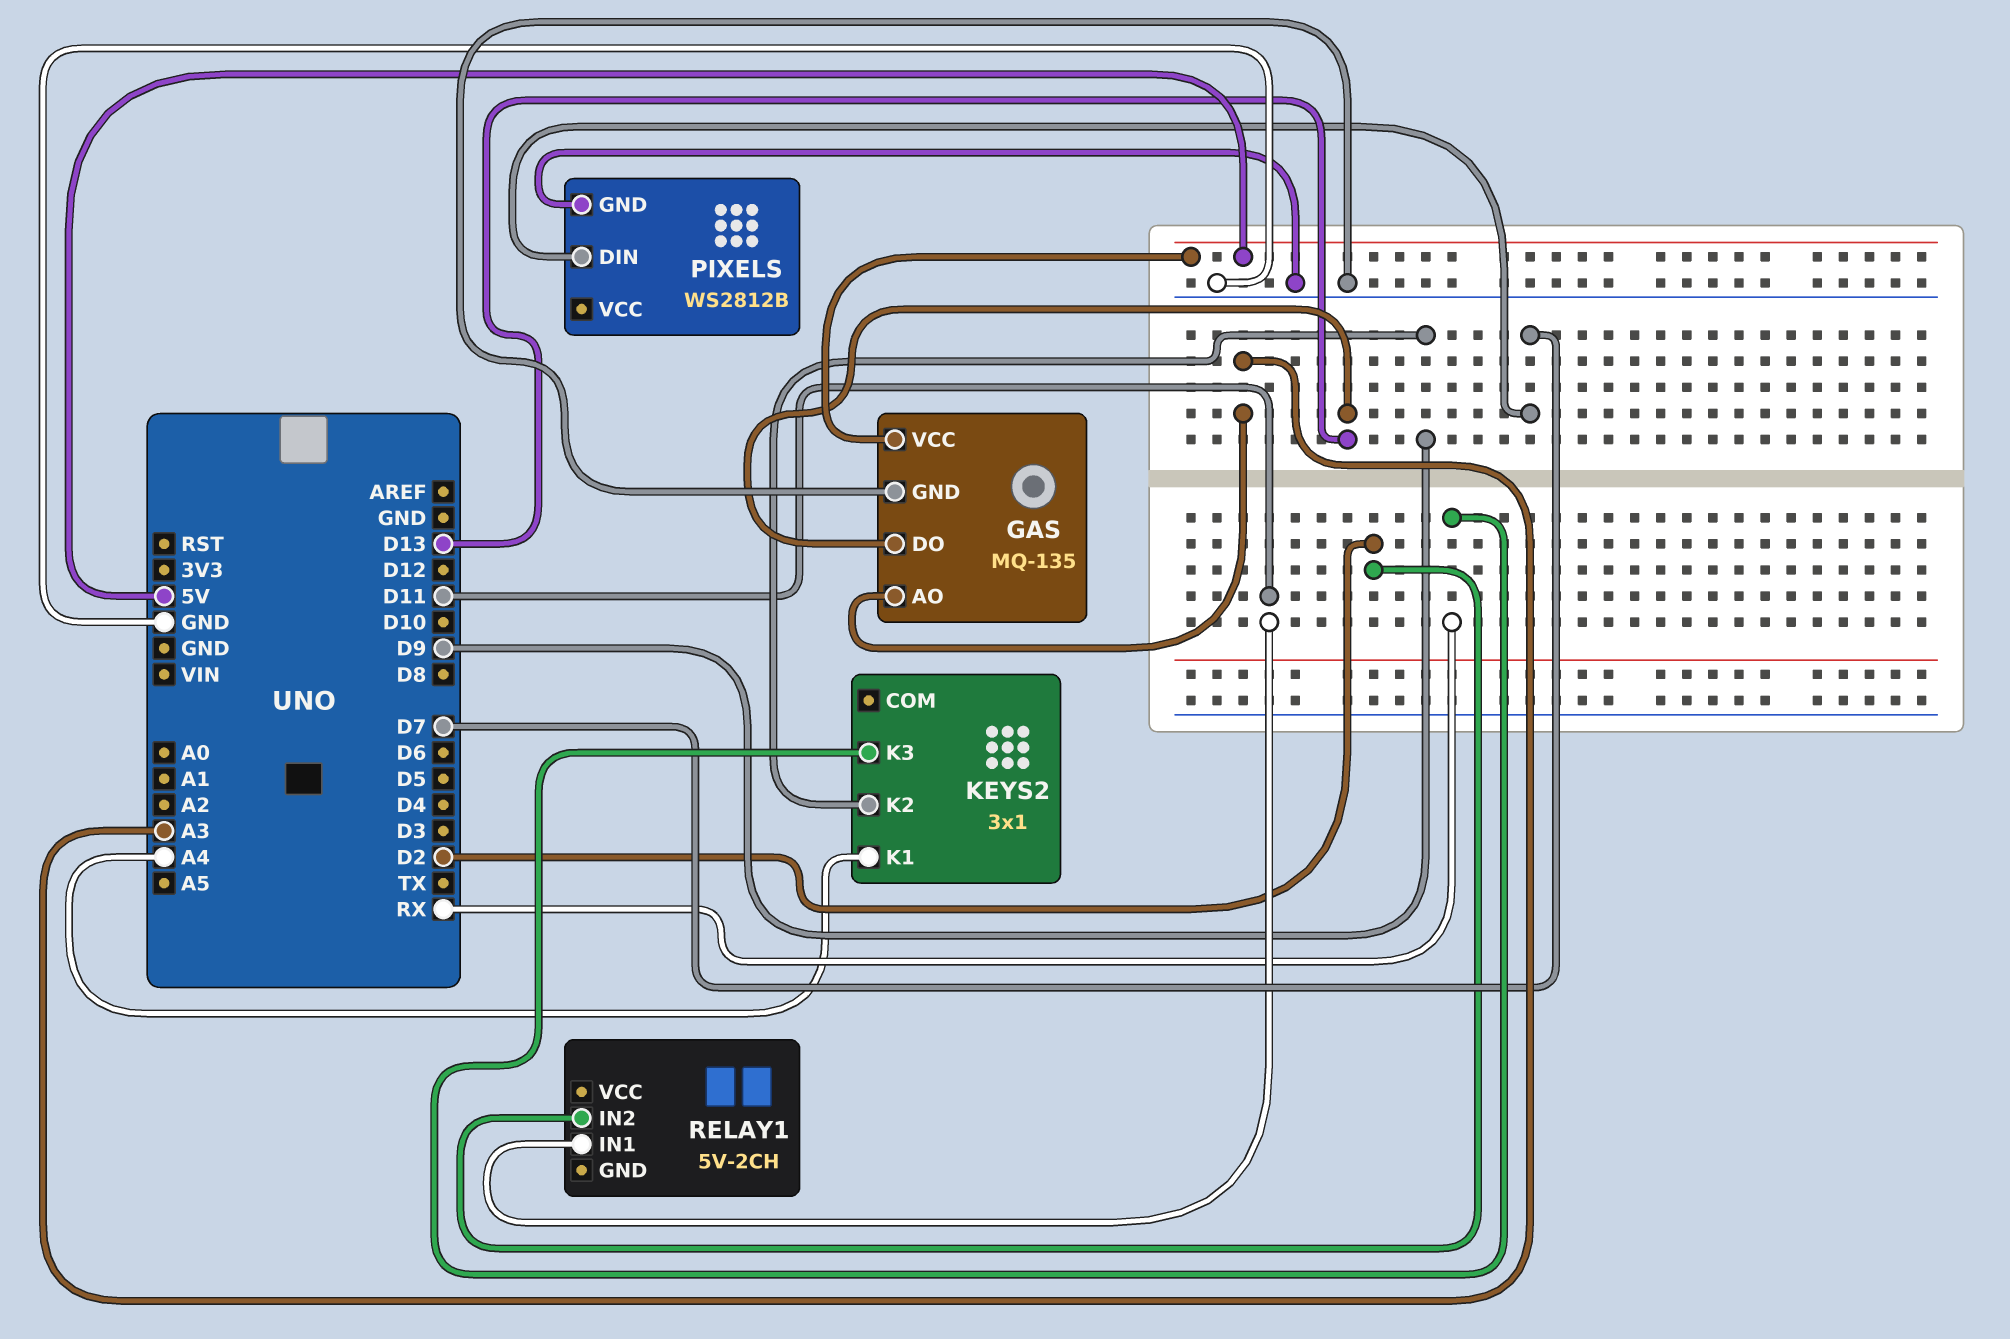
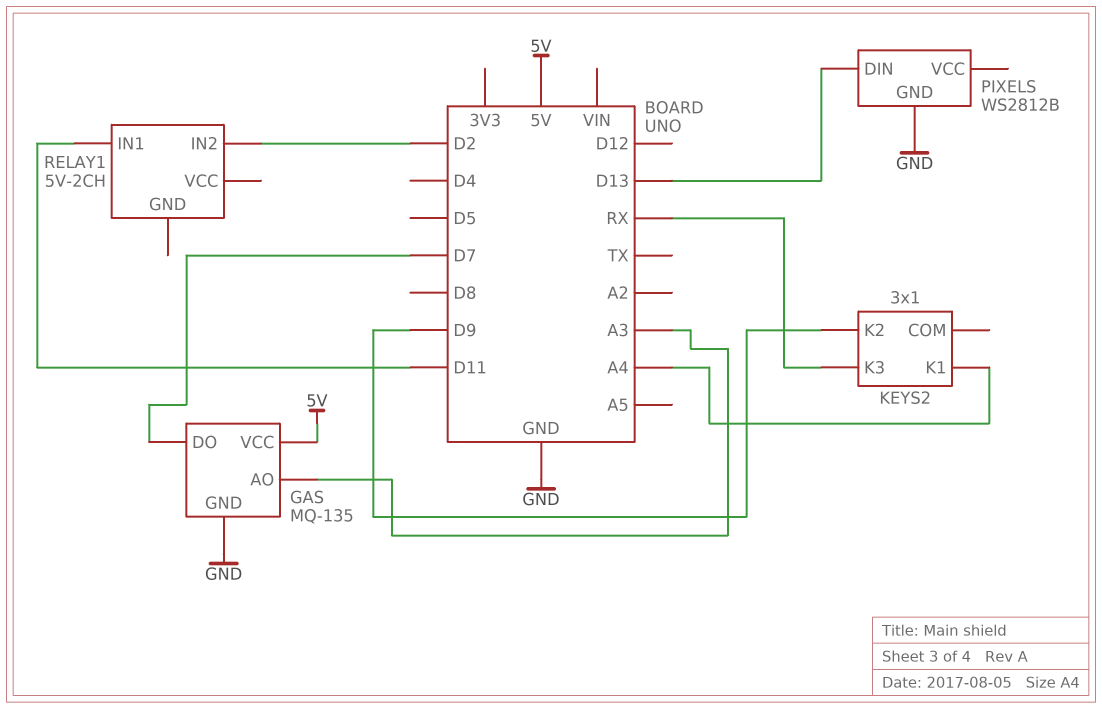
GAS pin DO: D13 -> D7
PIXELS pin DIN: D7 -> D13

